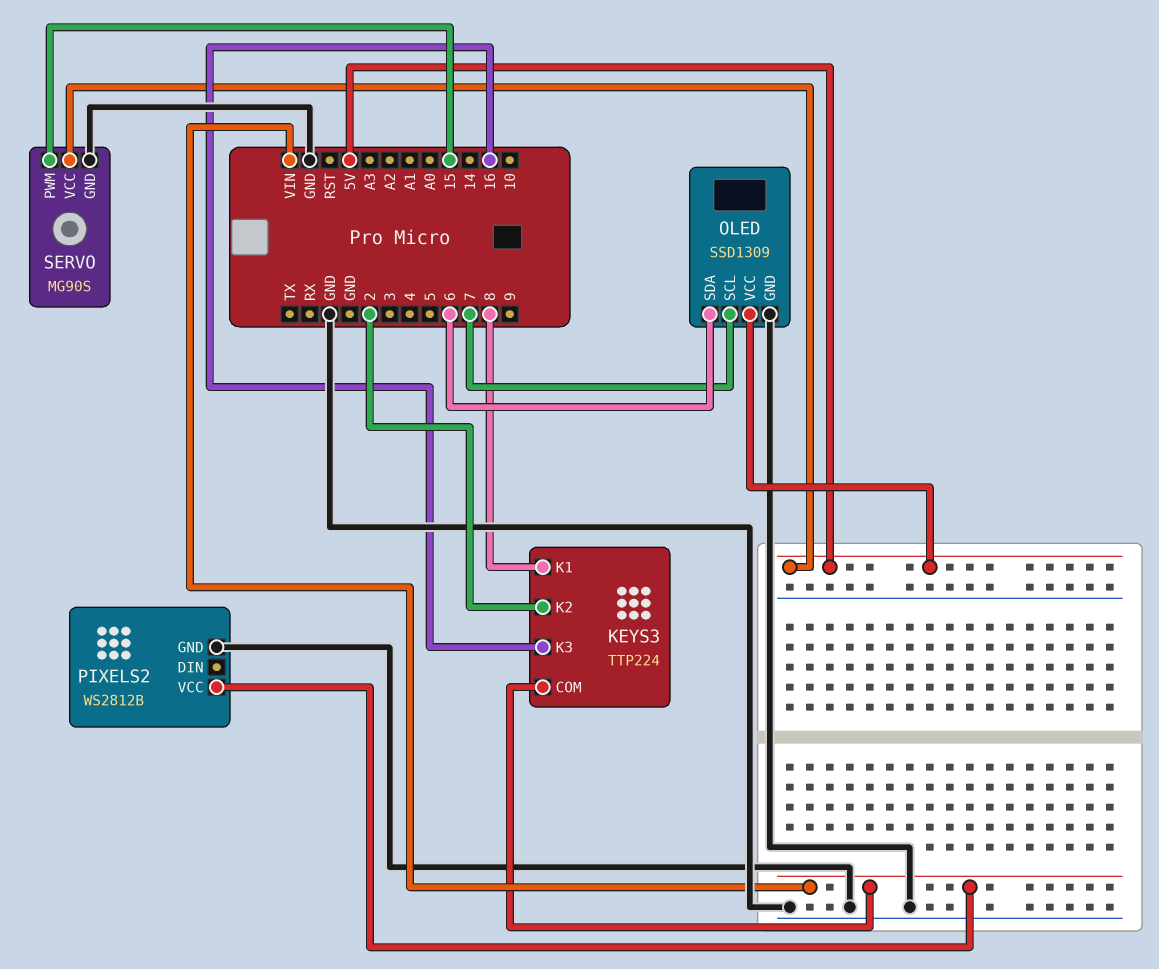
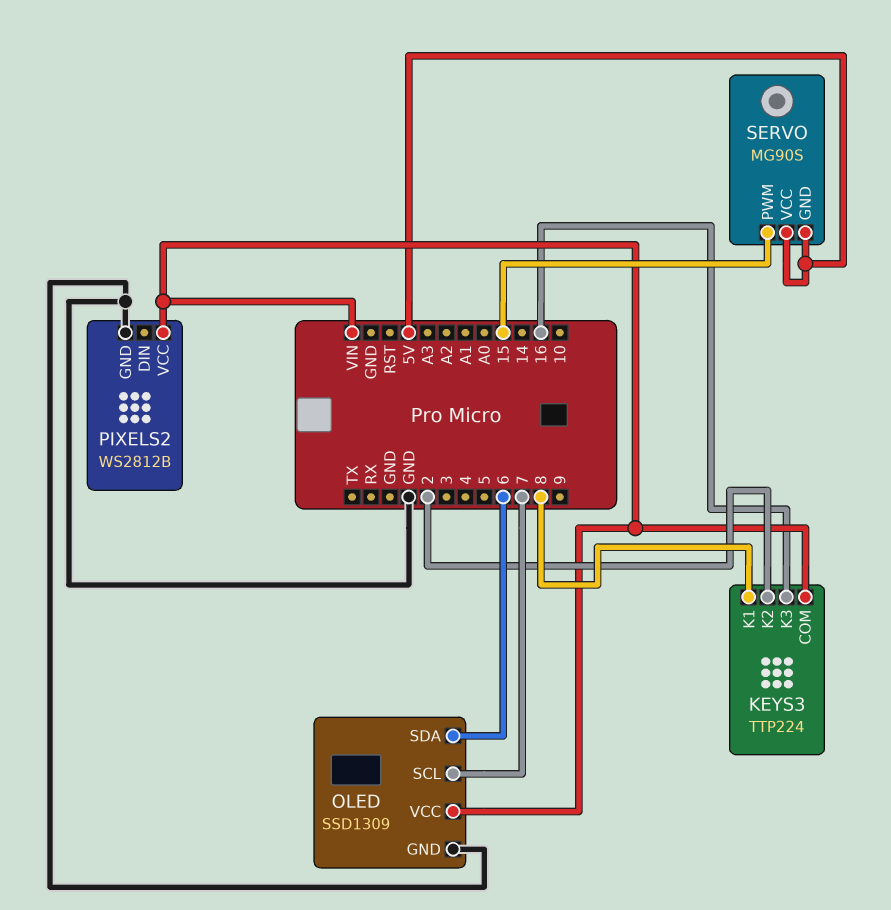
OLED pin VCC: 5V -> VIN
SERVO pin GND: GND -> 5V

